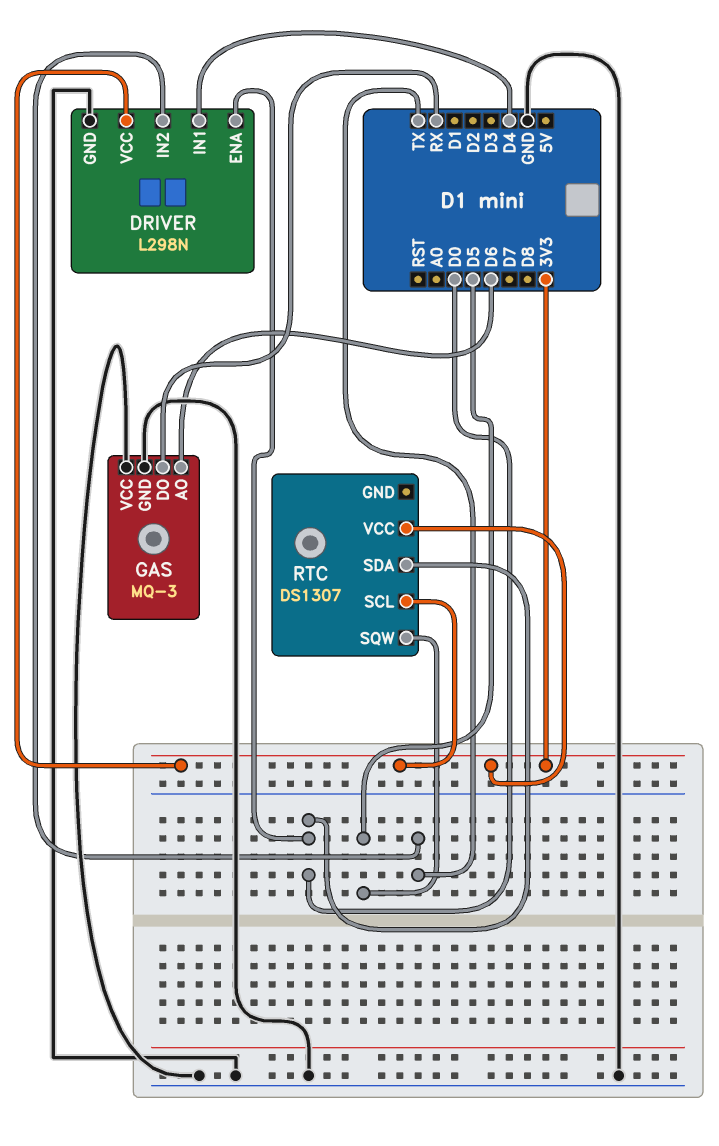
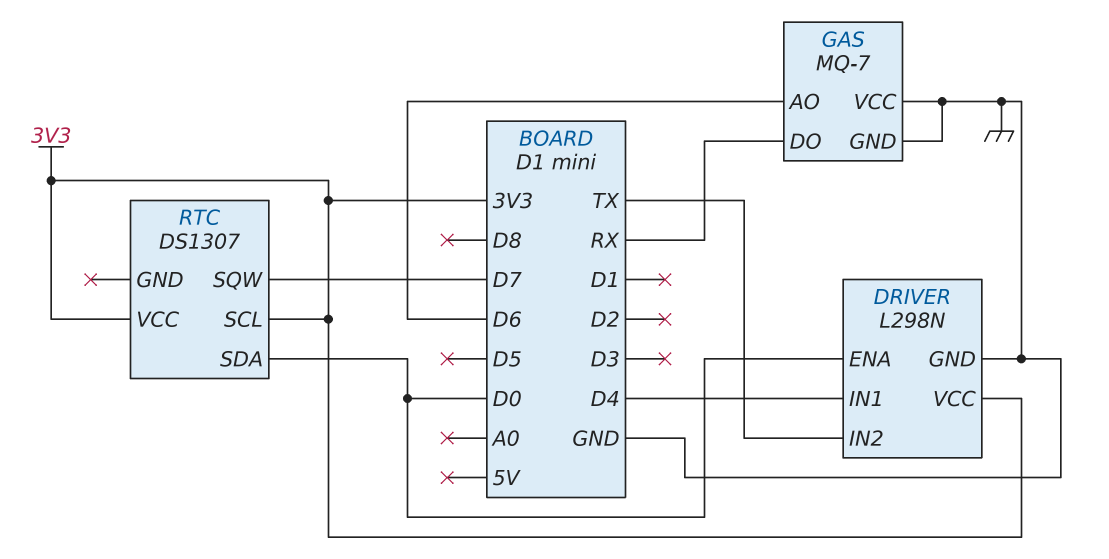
GAS: MQ-3 -> MQ-7
RTC pin SQW: D5 -> D7

